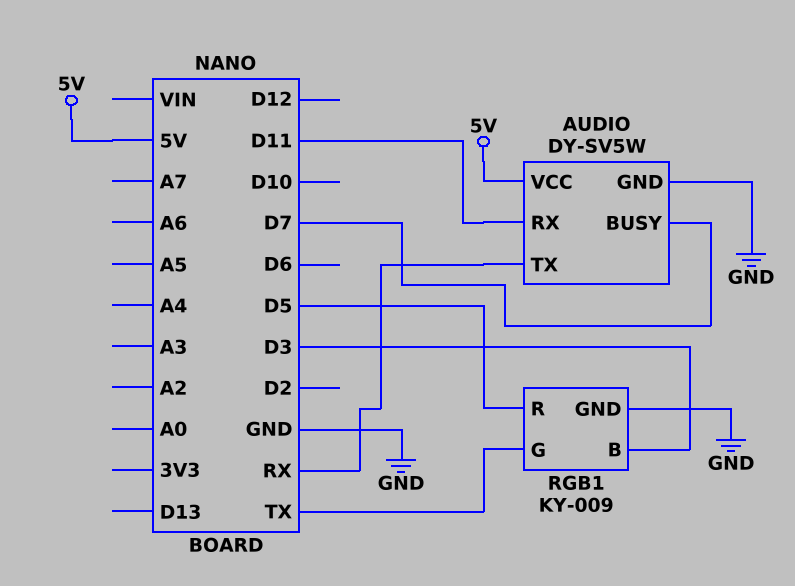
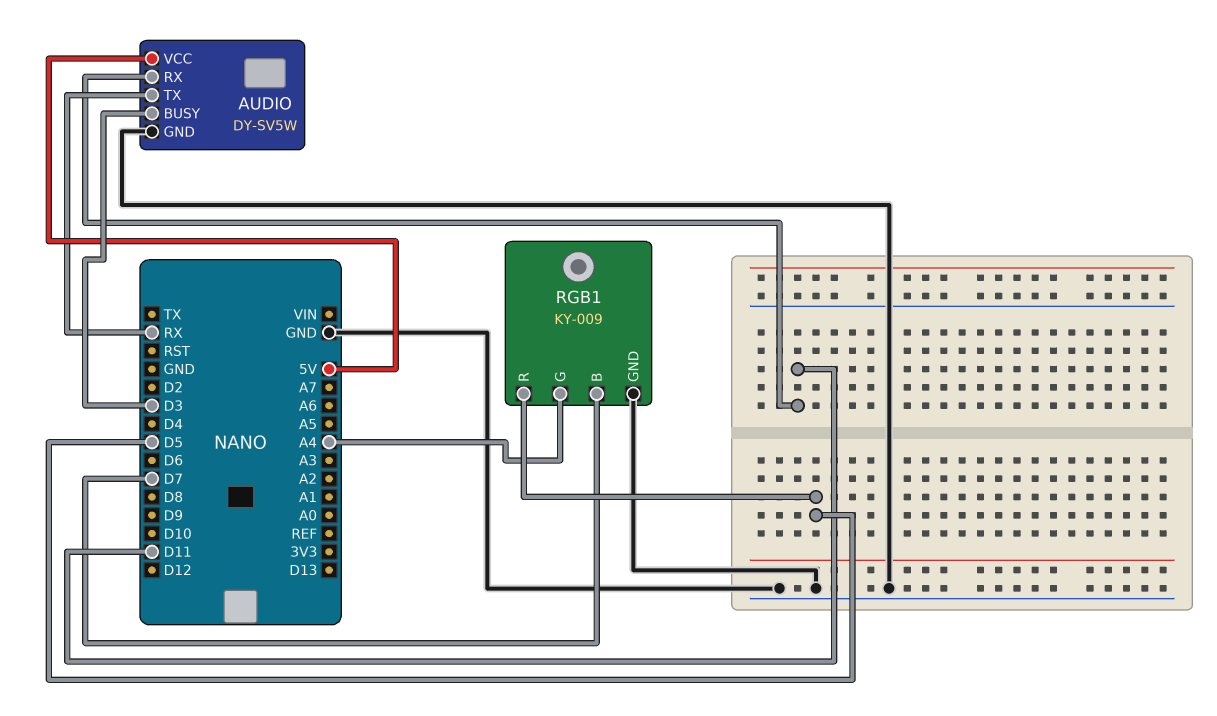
AUDIO pin BUSY: D7 -> D3
RGB1 pin B: D3 -> D7
RGB1 pin G: TX -> A4

